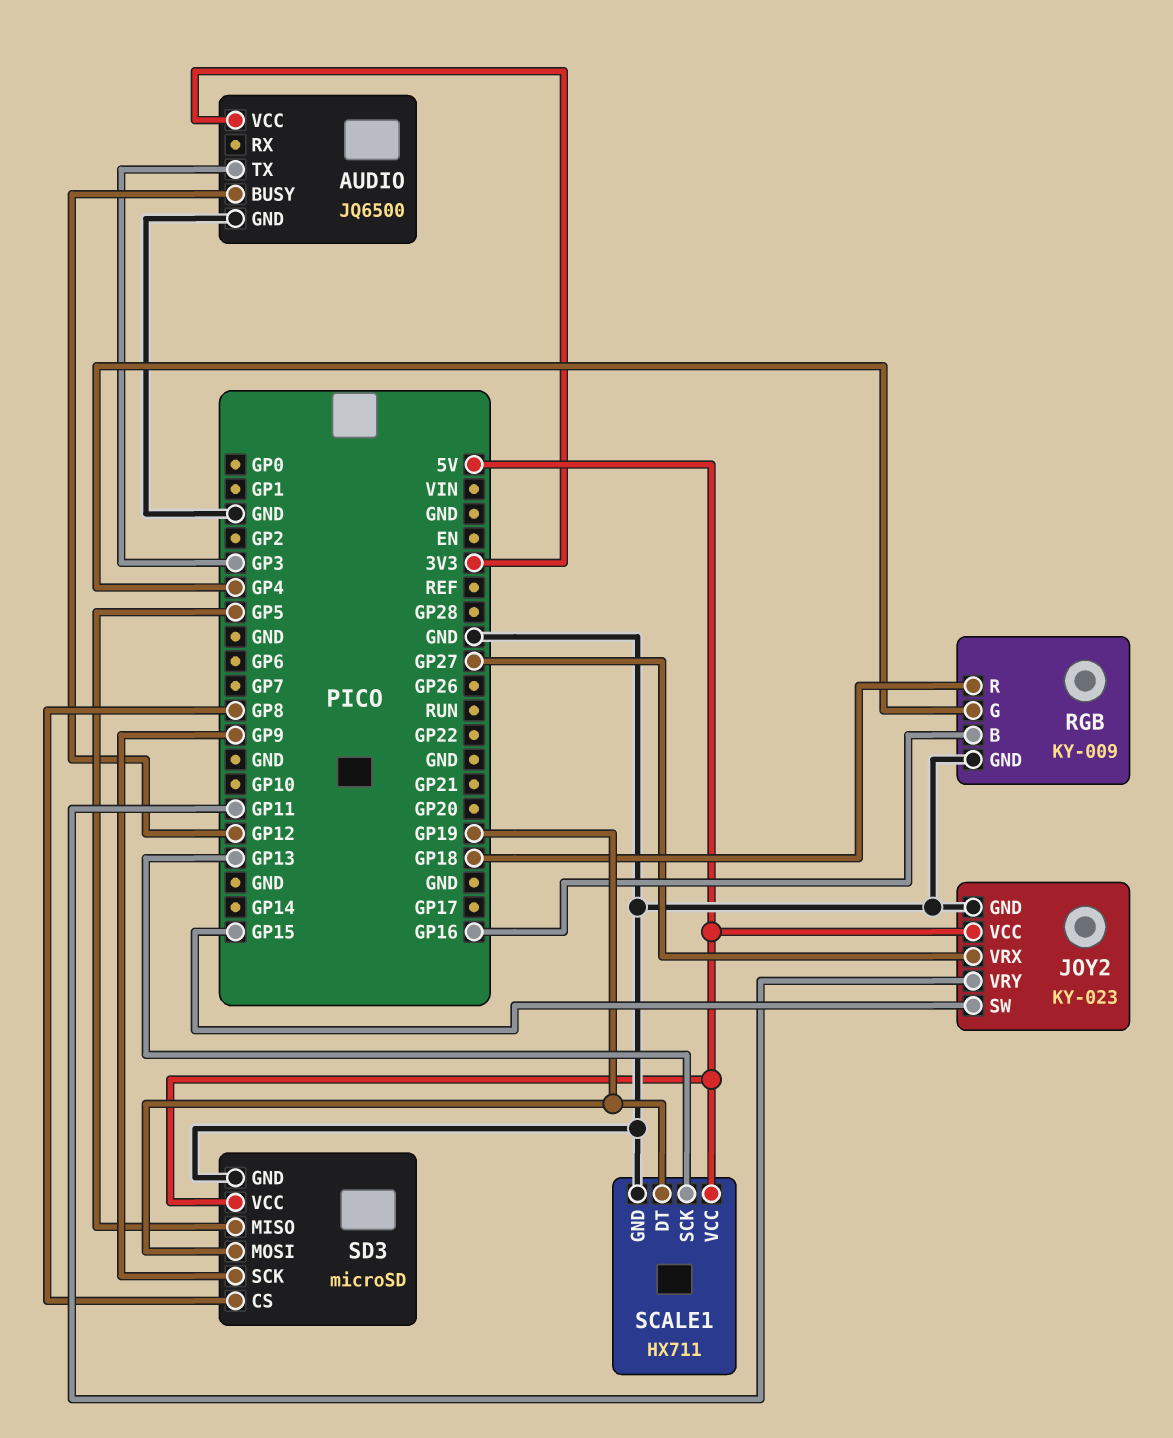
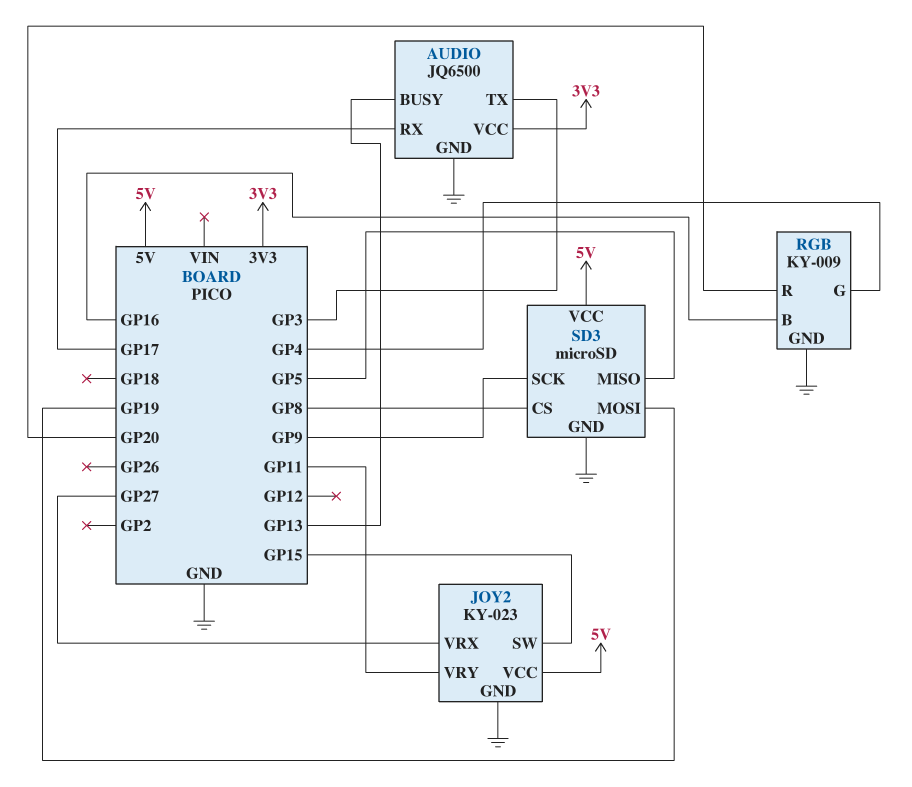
AUDIO pin BUSY: GP12 -> GP13
AUDIO pin RX: none -> GP17
RGB pin R: GP18 -> GP20
SCALE1: HX711 -> none
SCALE1 pin DT: GP19 -> none
SCALE1 pin GND: GND -> none
SCALE1 pin SCK: GP13 -> none
SCALE1 pin VCC: 5V -> none

